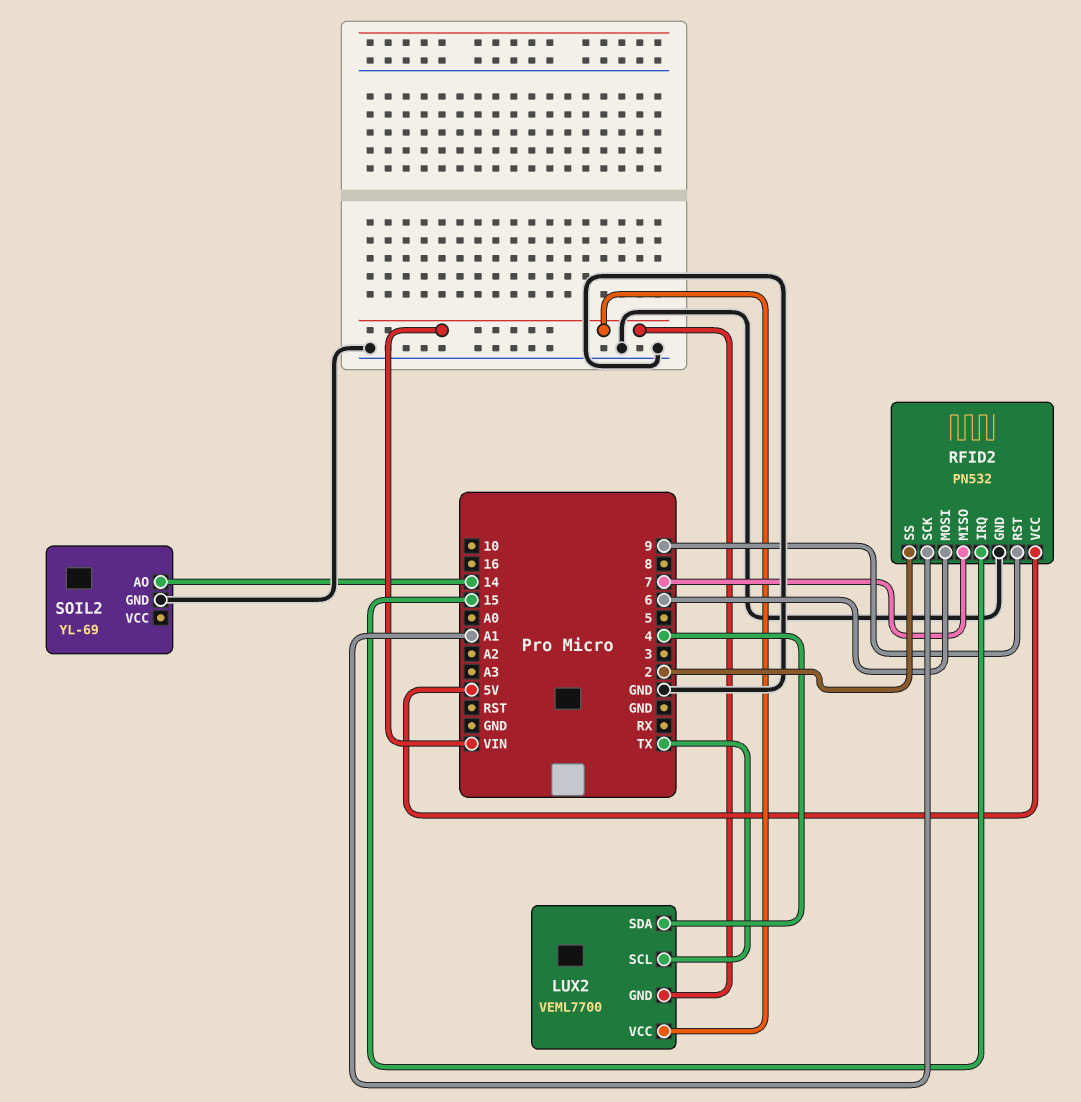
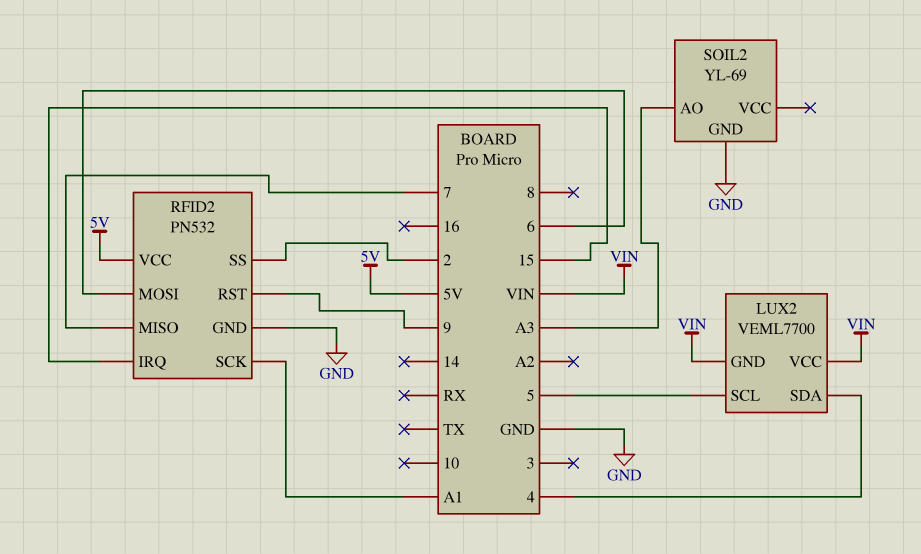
LUX2 pin SCL: TX -> 5
SOIL2 pin AO: 14 -> A3

